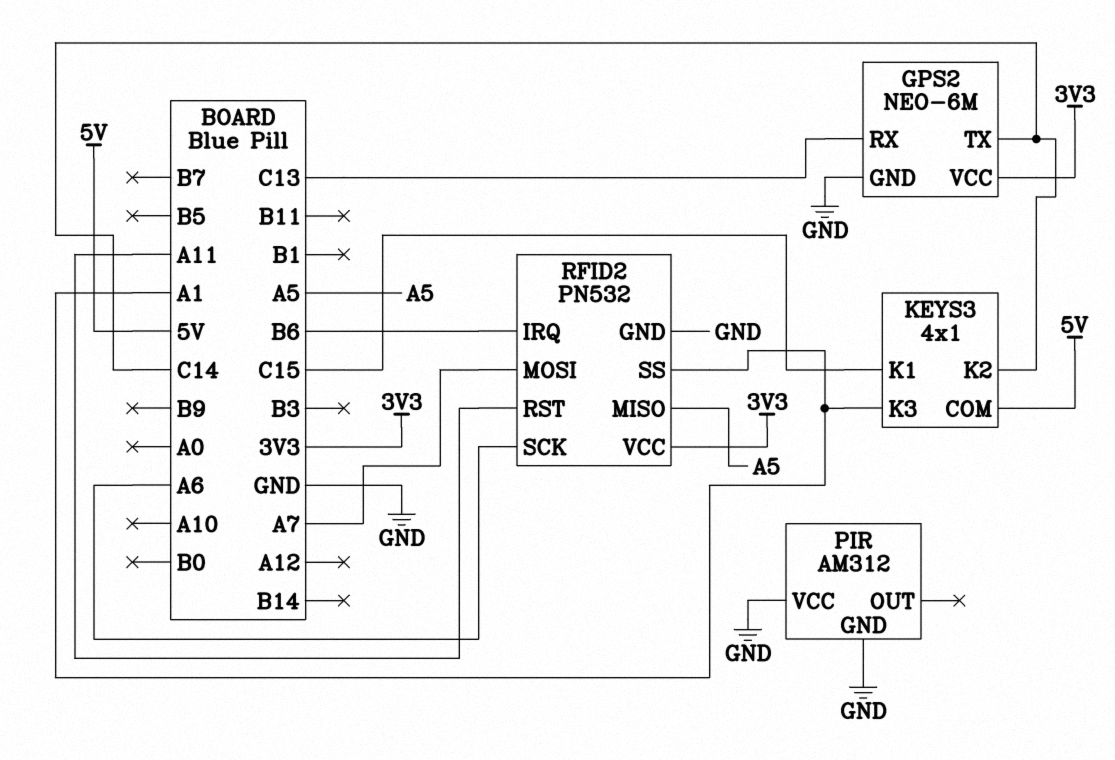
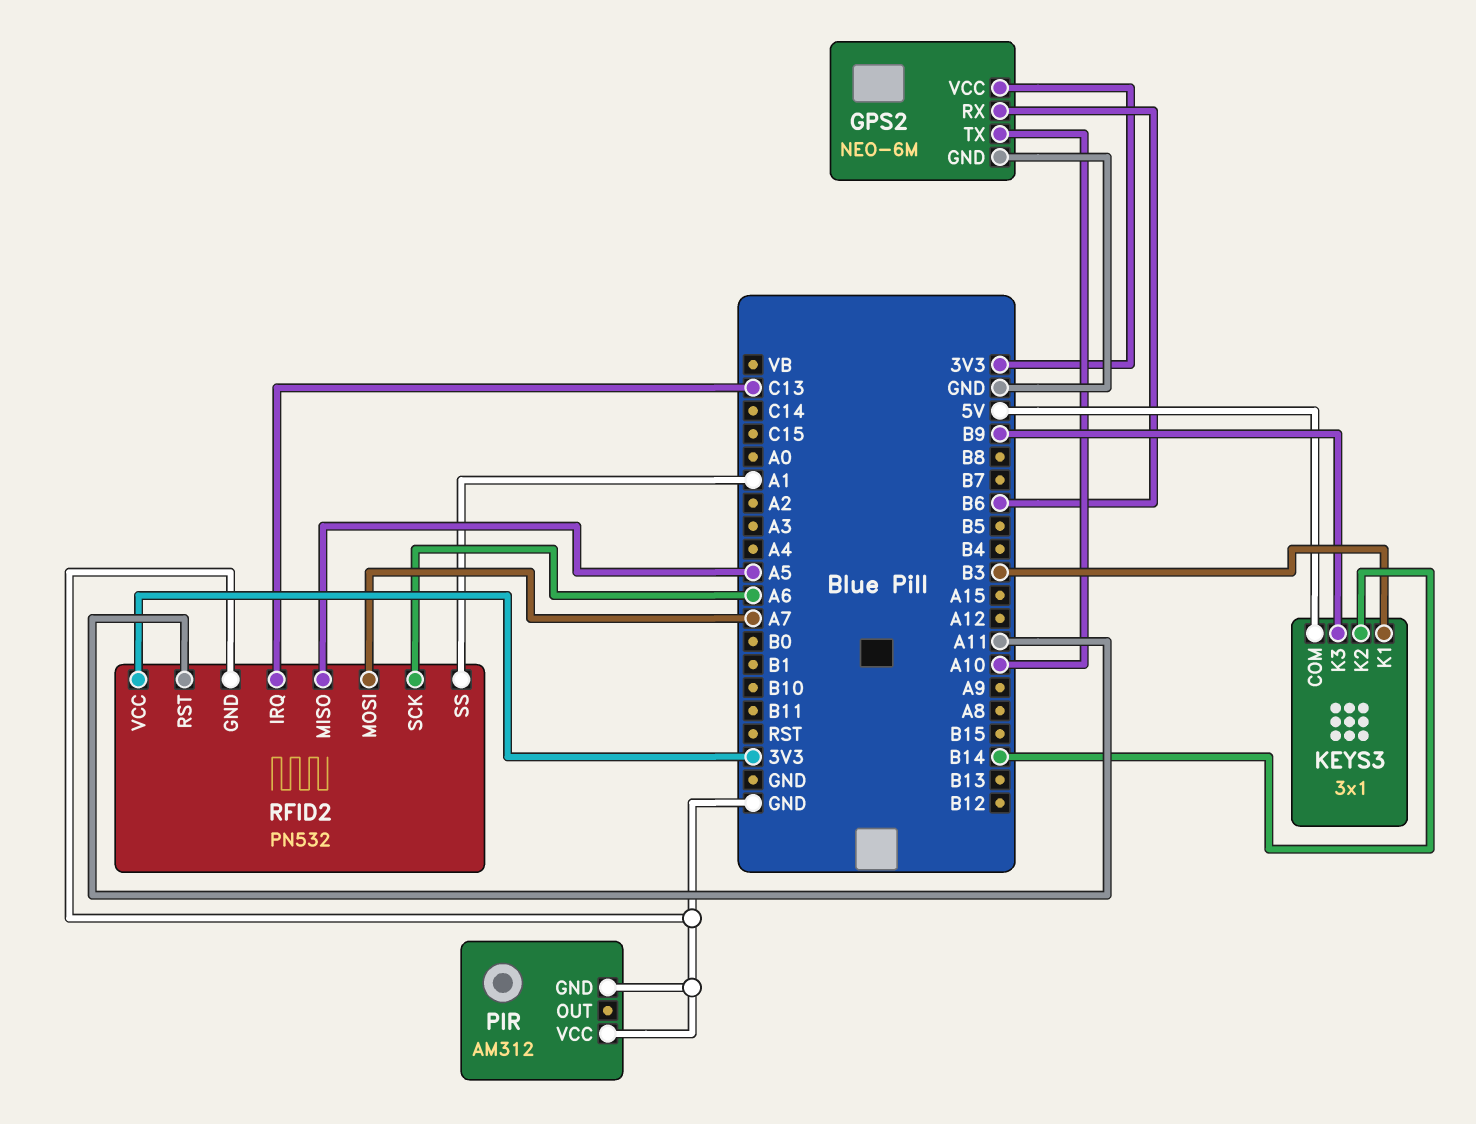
GPS2 pin RX: C13 -> B6
GPS2 pin TX: C14 -> A10
KEYS3: 4x1 -> 3x1
KEYS3 pin K1: C15 -> B3
KEYS3 pin K2: C14 -> B14
KEYS3 pin K3: A1 -> B9
RFID2 pin IRQ: B6 -> C13

